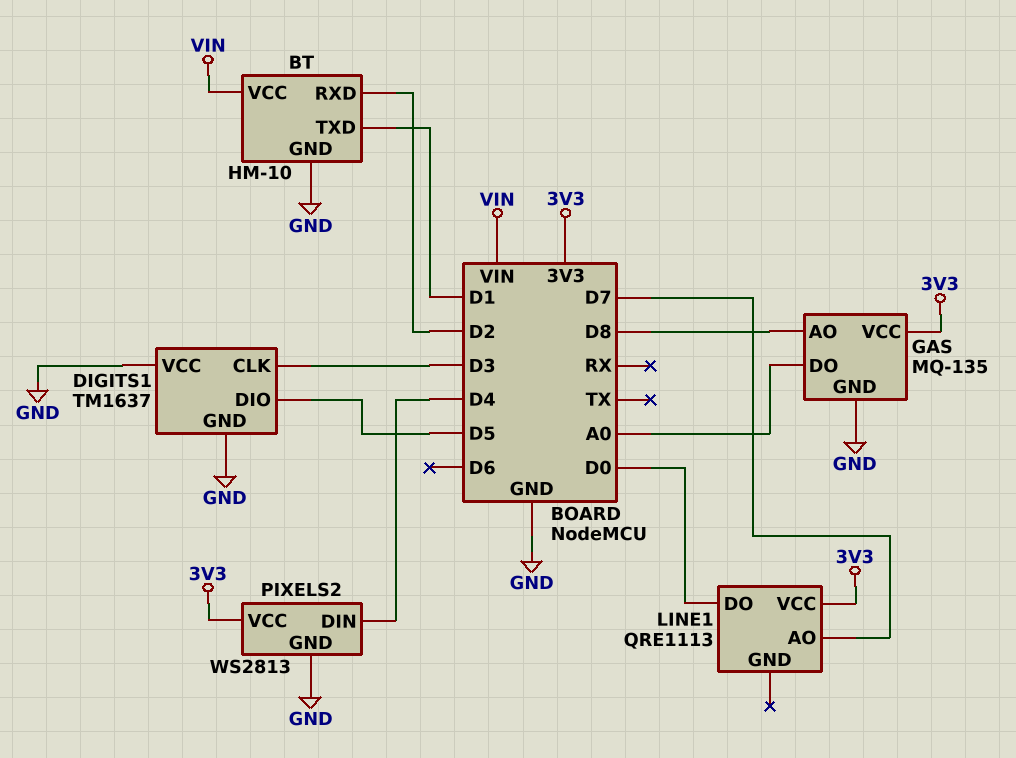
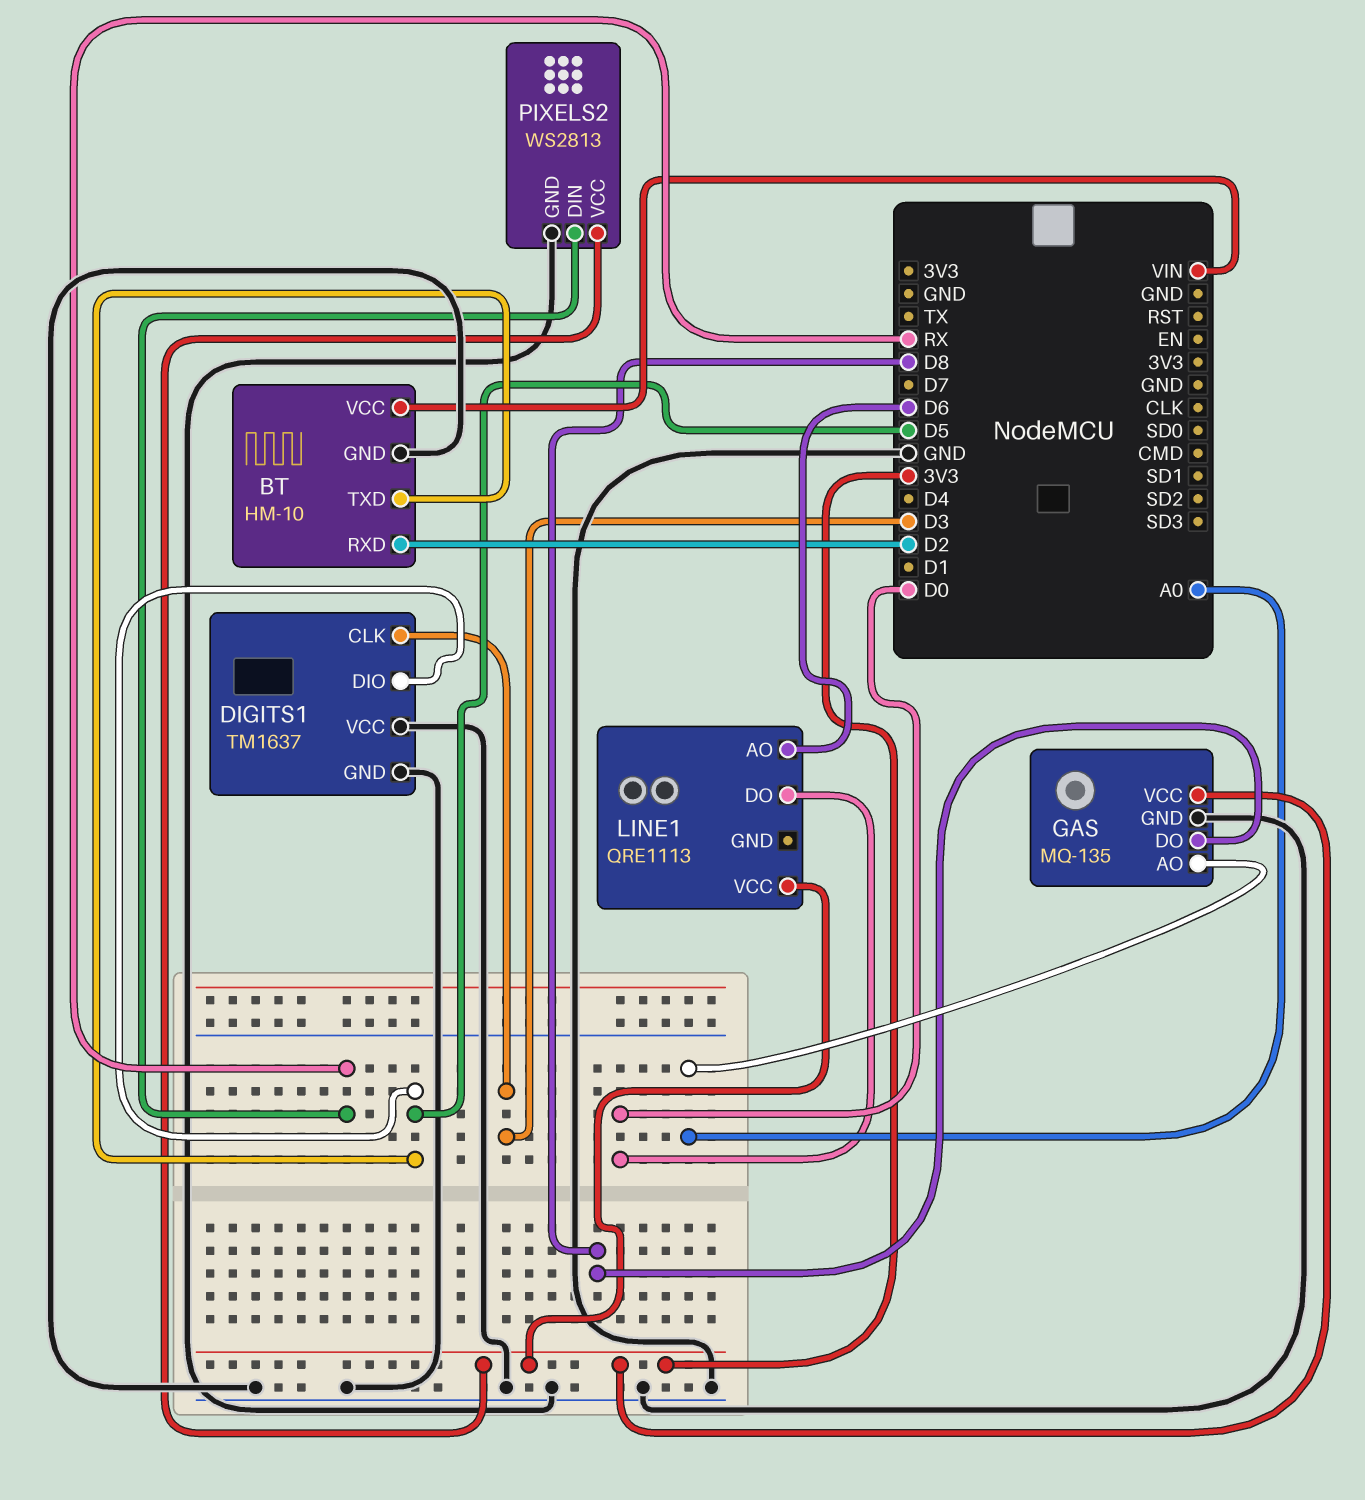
BT pin TXD: D1 -> D5
GAS pin AO: D8 -> A0
GAS pin DO: A0 -> D8
LINE1 pin AO: D7 -> D6
PIXELS2 pin DIN: D4 -> RX

